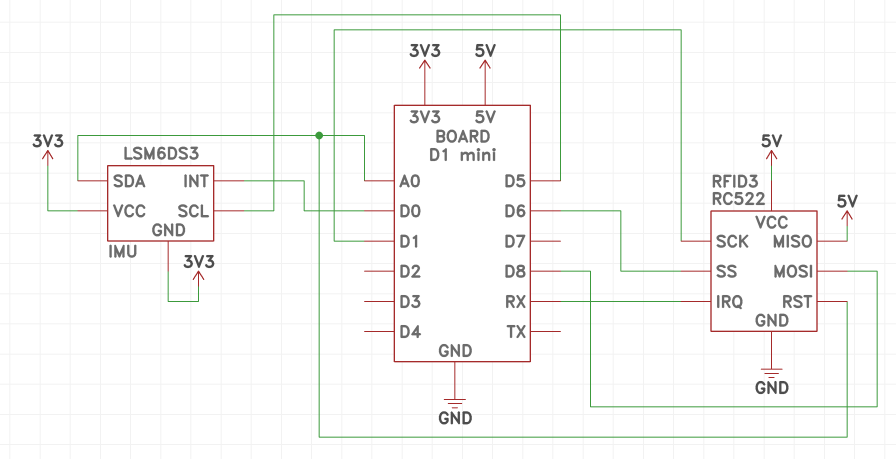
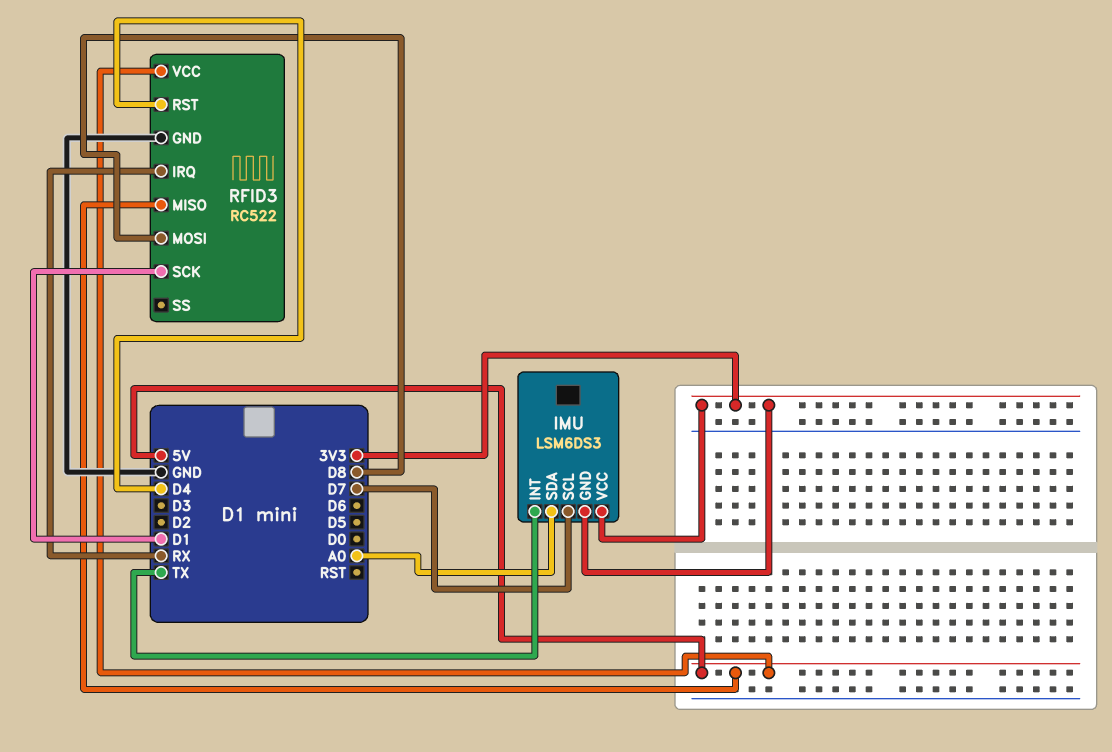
IMU pin INT: D0 -> TX
IMU pin SCL: D5 -> D7
RFID3 pin RST: A0 -> D4
RFID3 pin SS: D6 -> none

